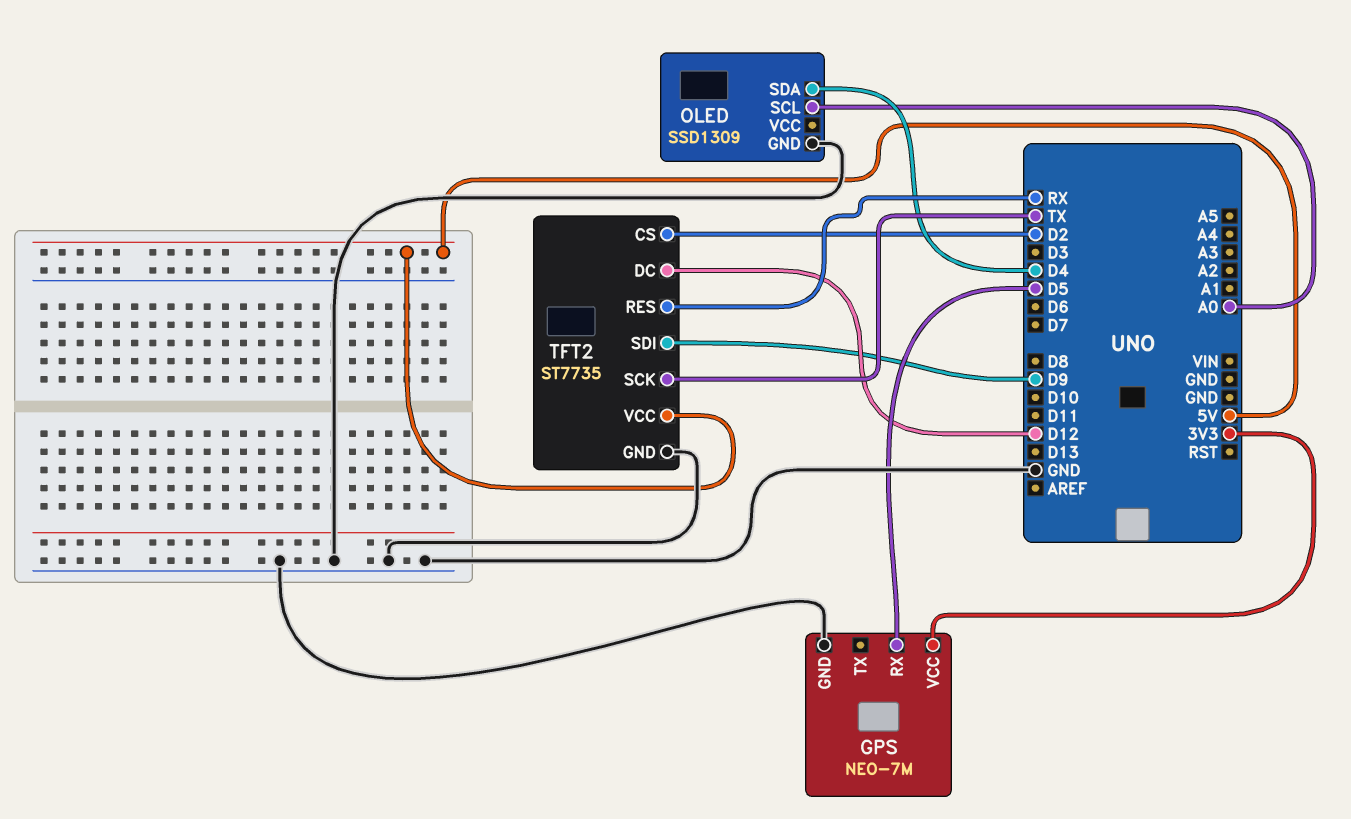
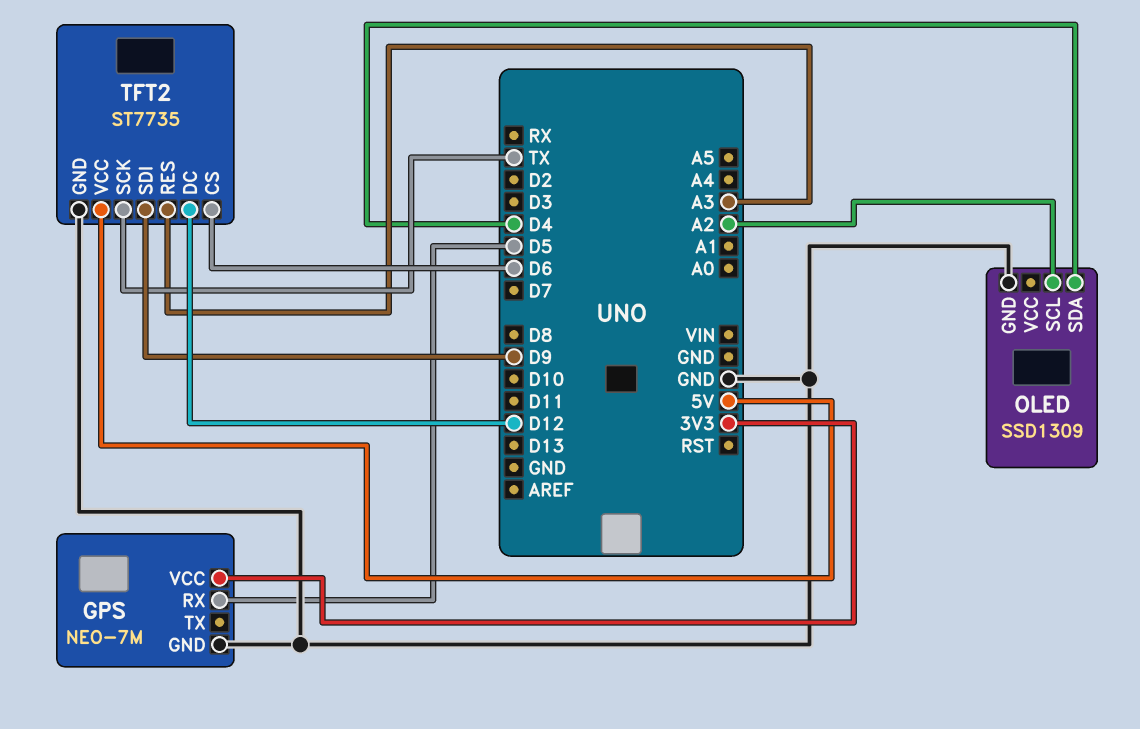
OLED pin SCL: A0 -> A2
TFT2 pin CS: D2 -> D6
TFT2 pin RES: RX -> A3

